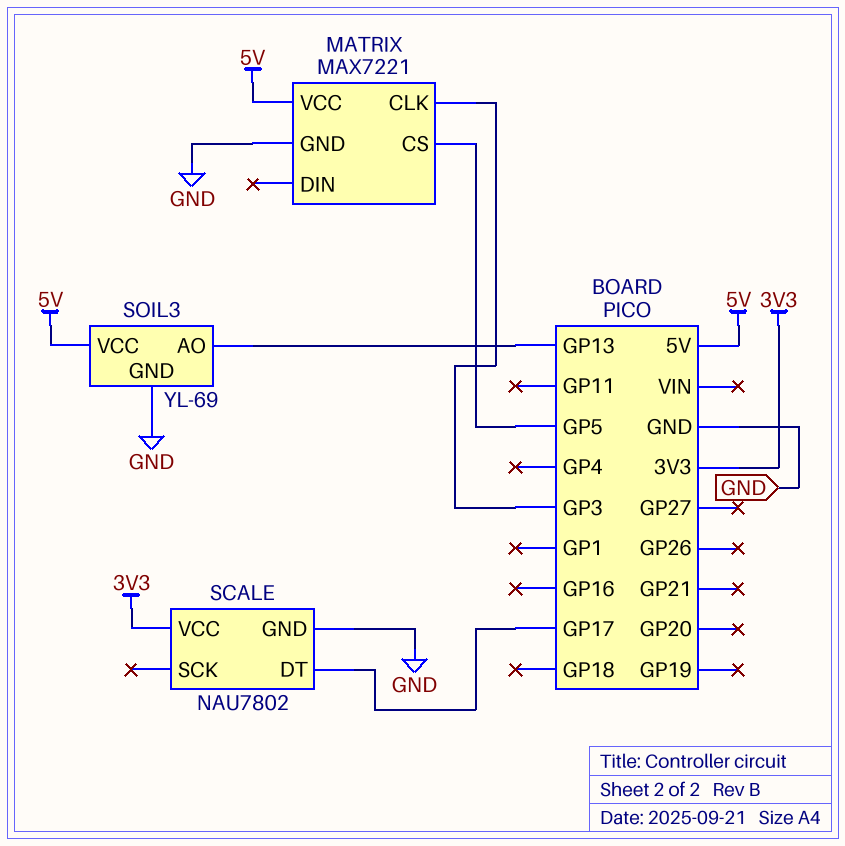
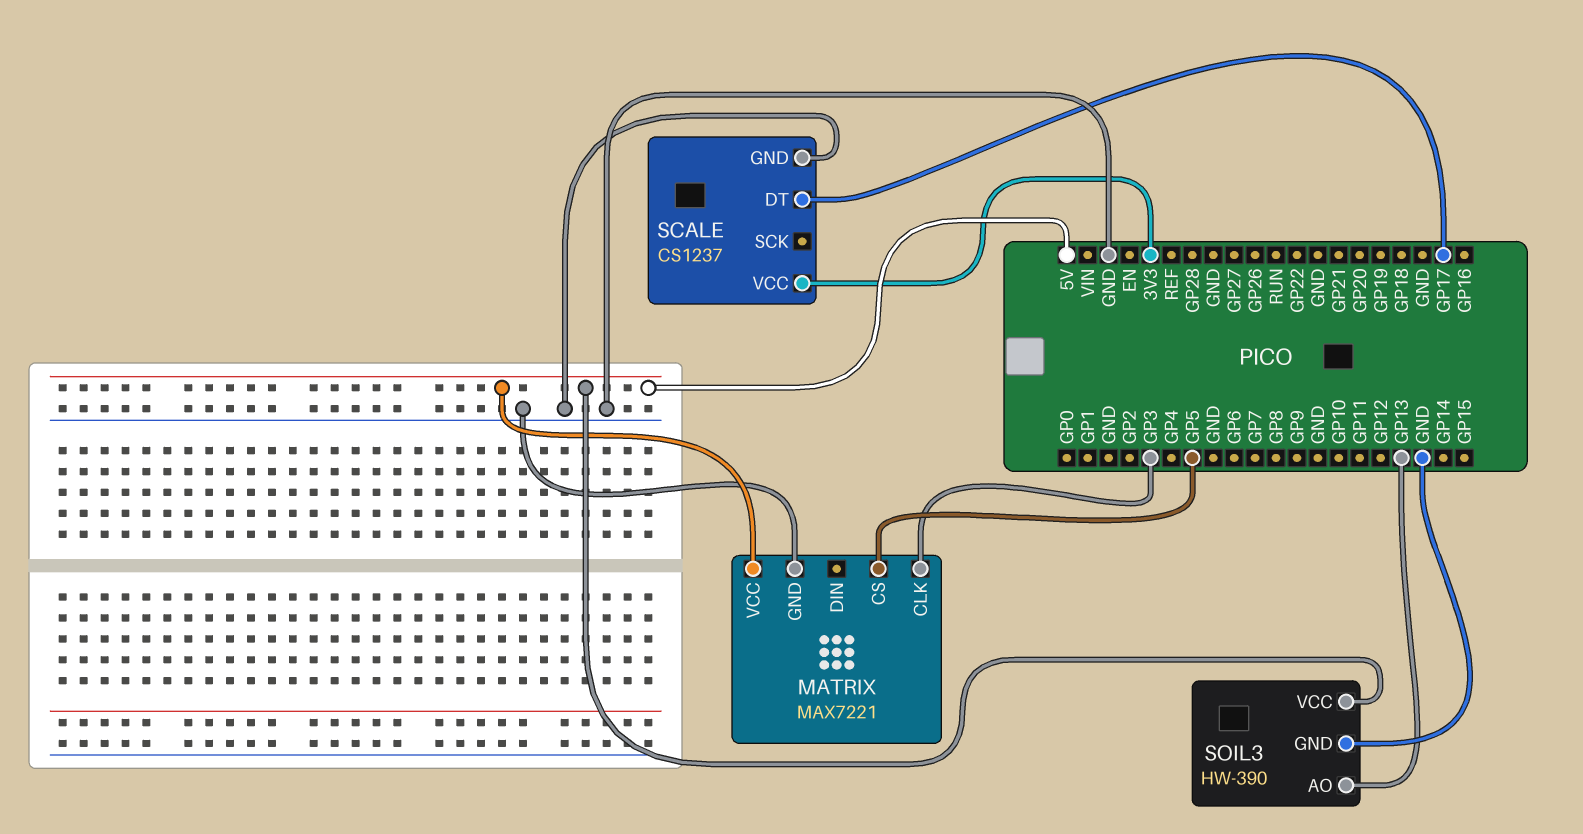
SCALE: NAU7802 -> CS1237
SOIL3: YL-69 -> HW-390

